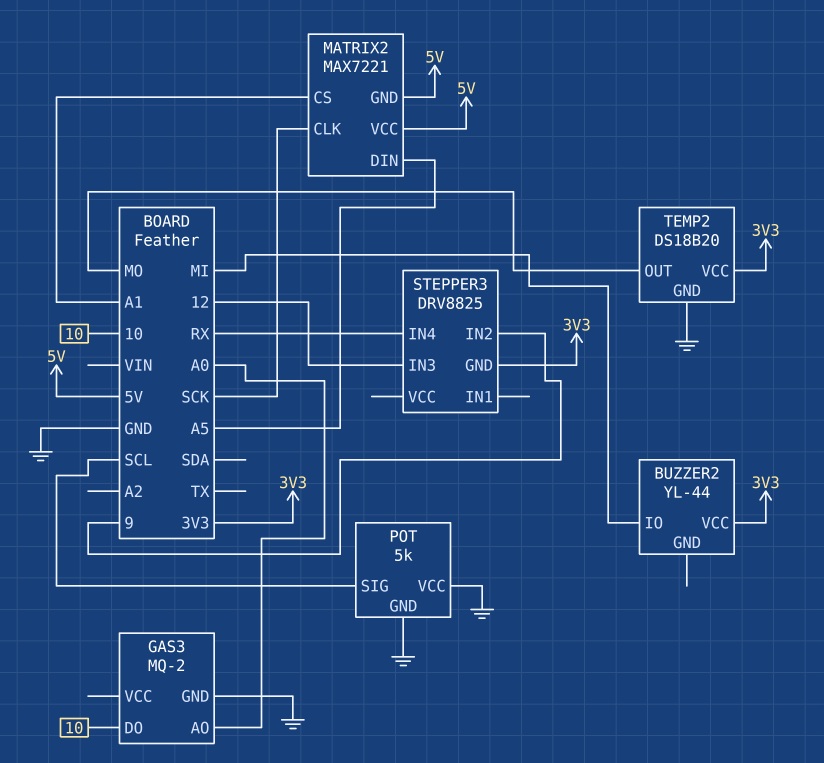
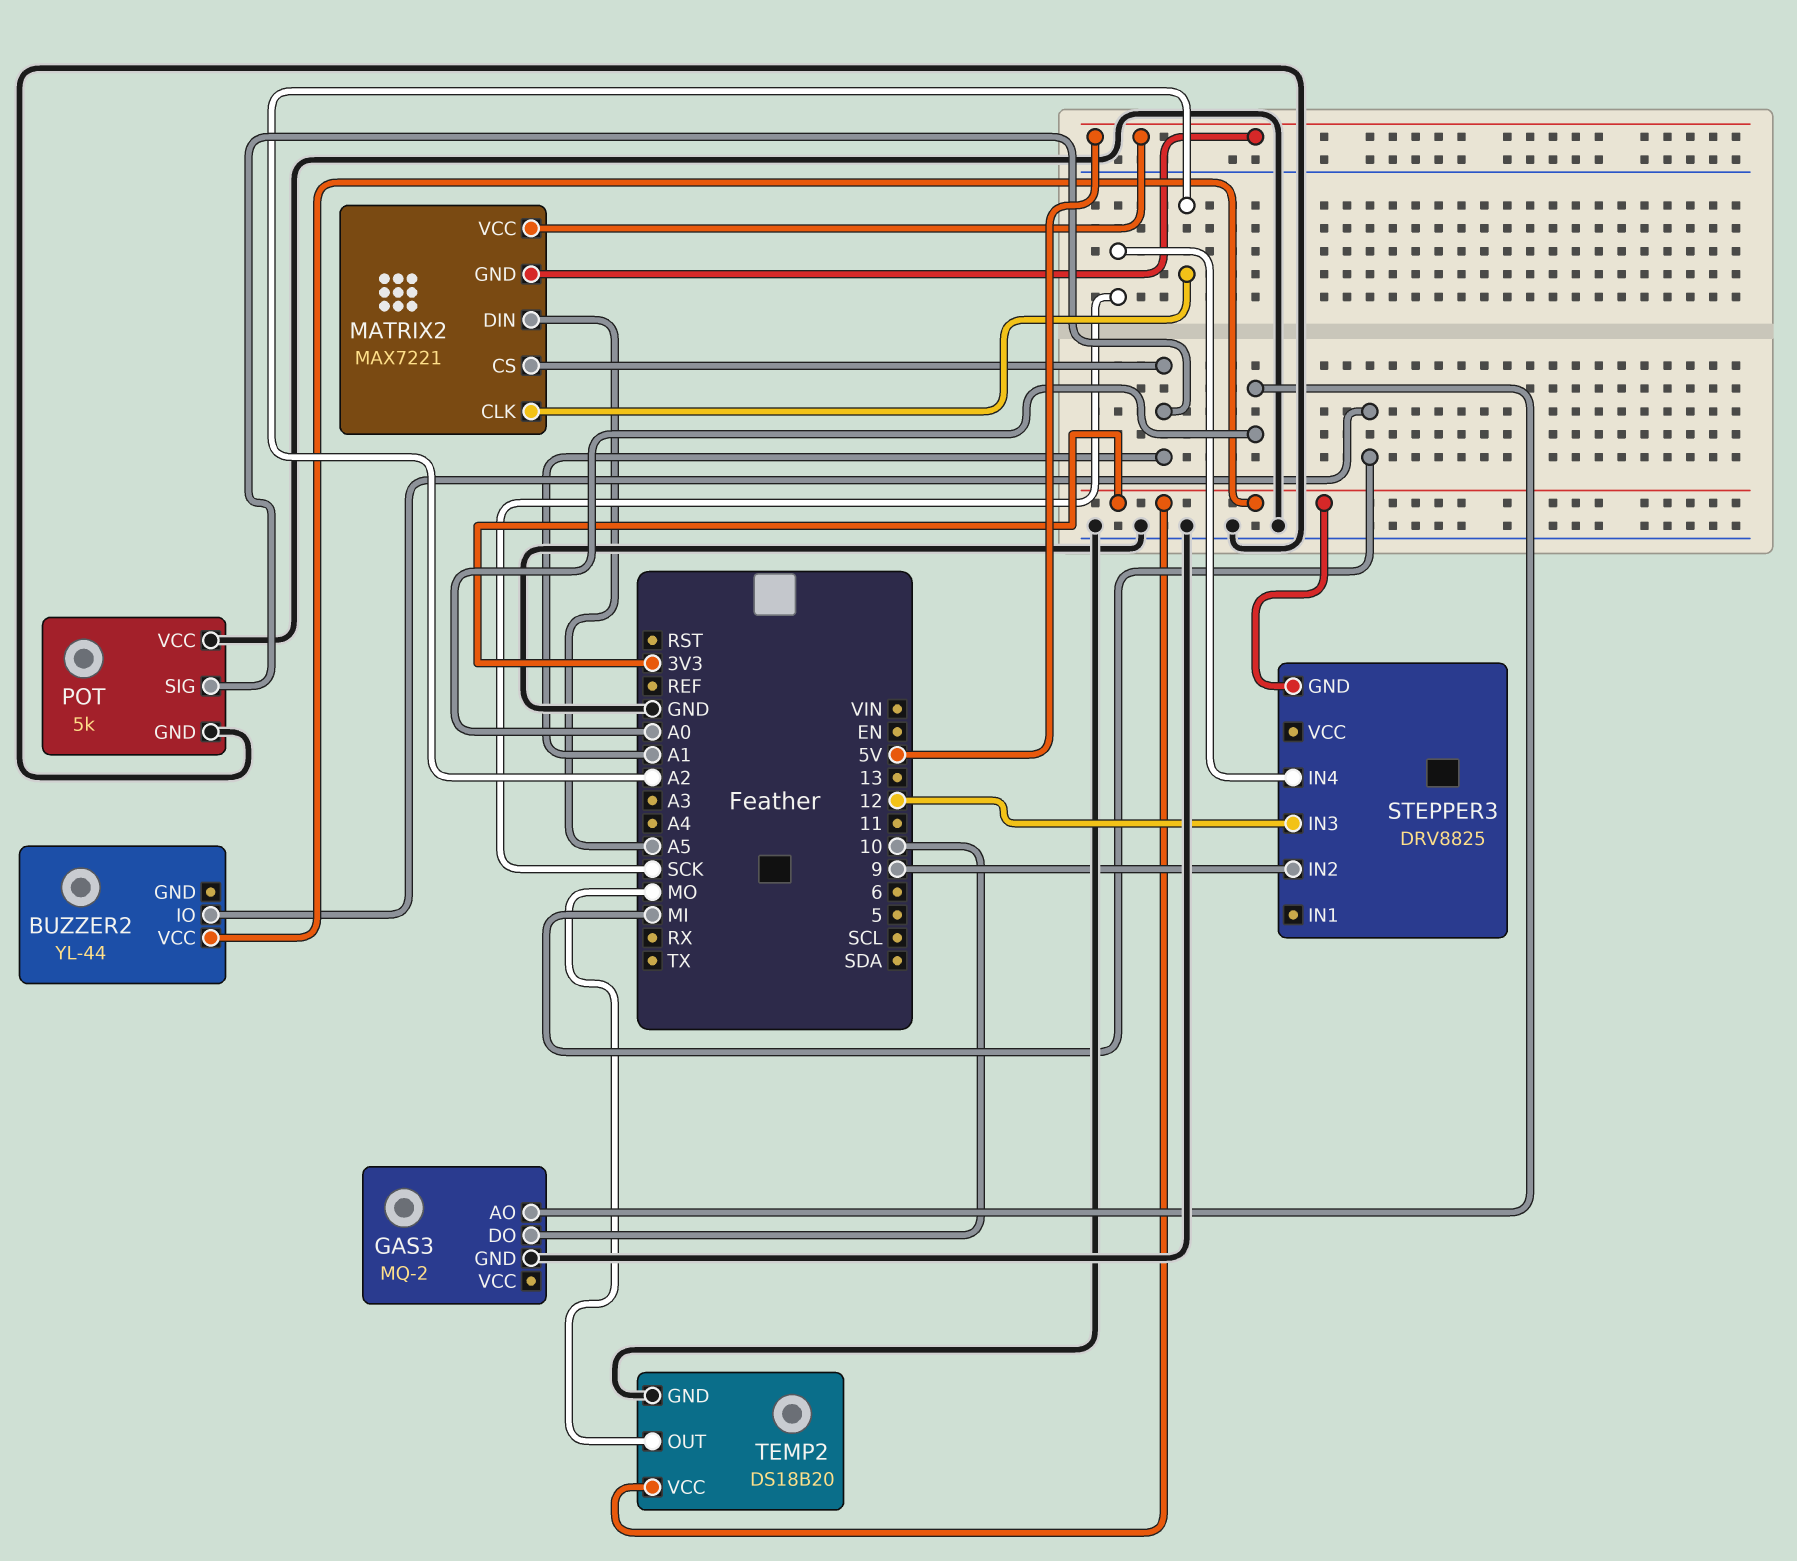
MATRIX2 pin CLK: SCK -> A2
POT pin SIG: SCL -> A1
STEPPER3 pin IN4: RX -> SCK

